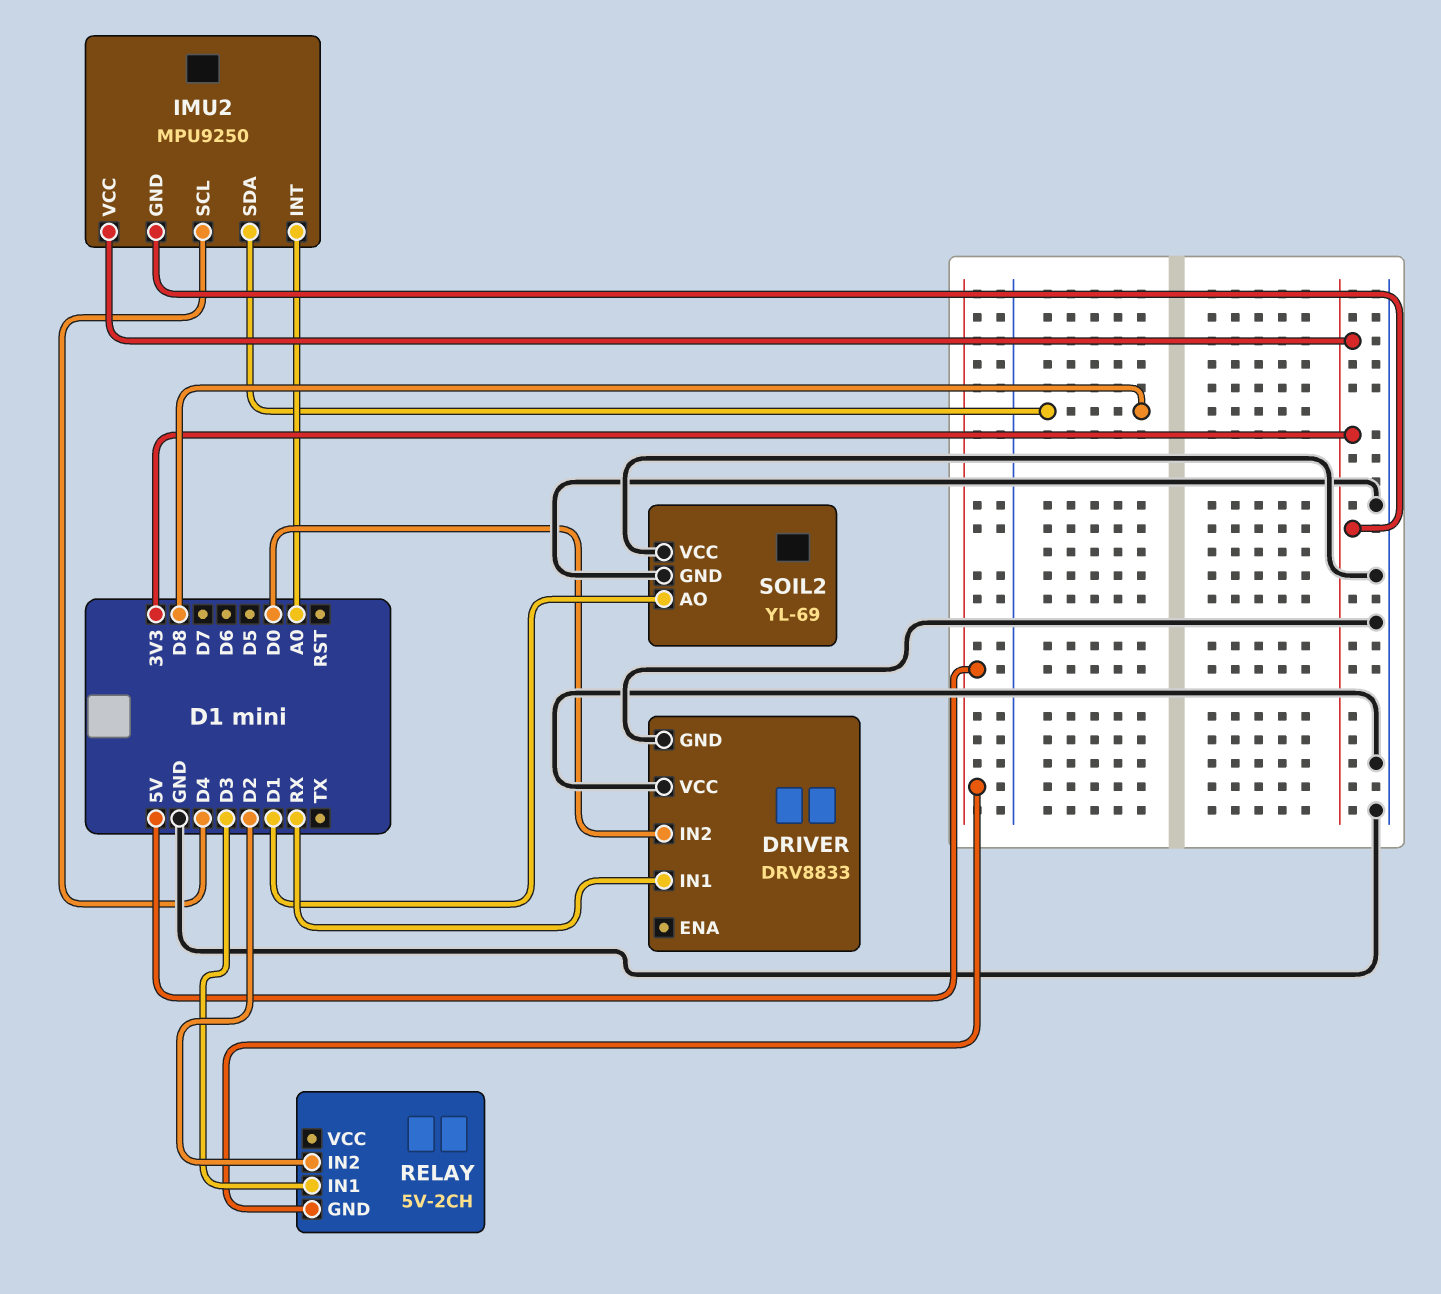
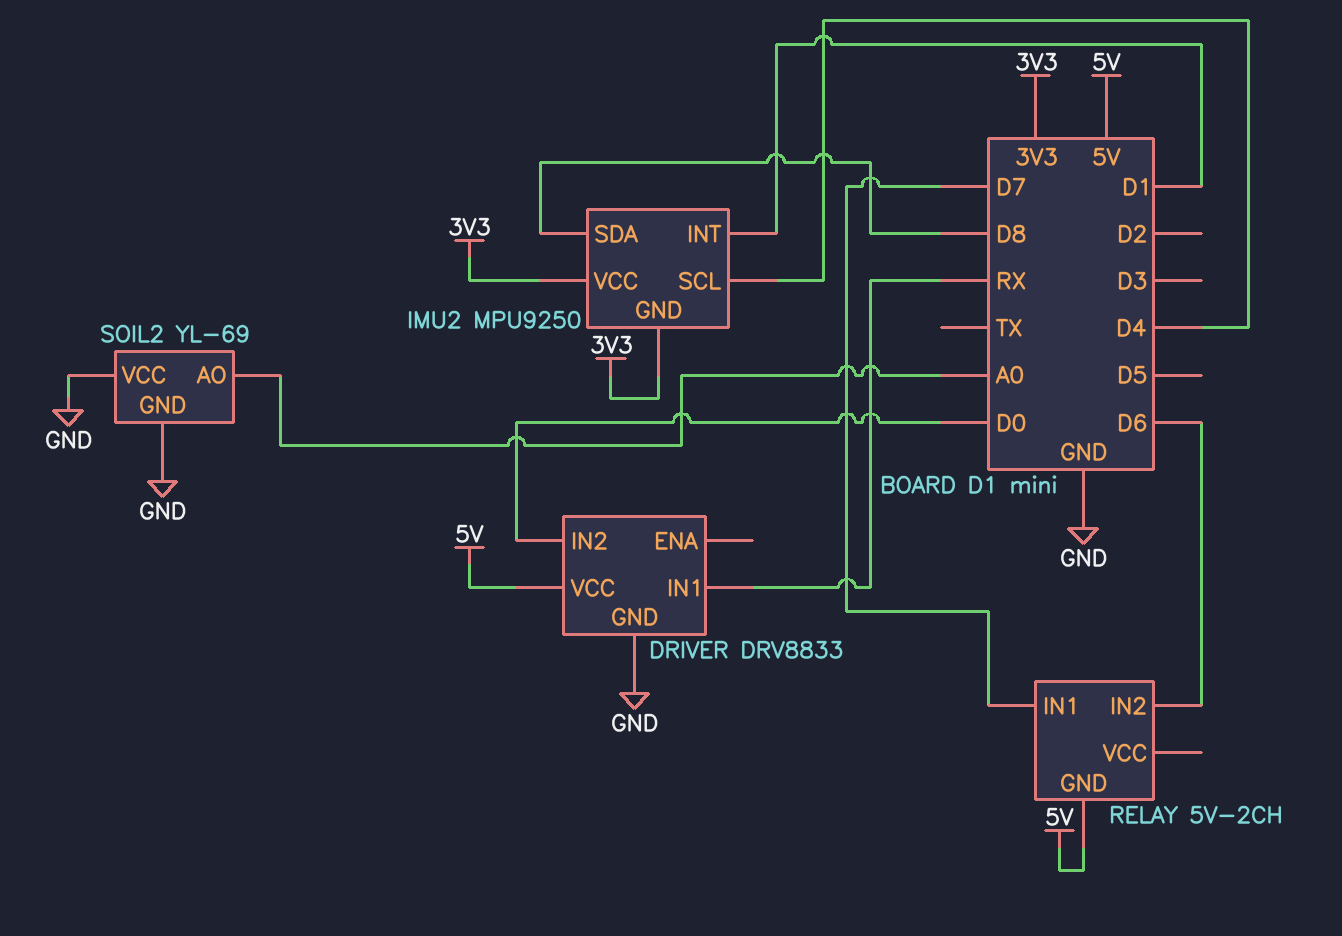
DRIVER pin VCC: GND -> 5V
IMU2 pin INT: A0 -> D1
RELAY pin IN1: D3 -> D7
RELAY pin IN2: D2 -> D6
SOIL2 pin AO: D1 -> A0

